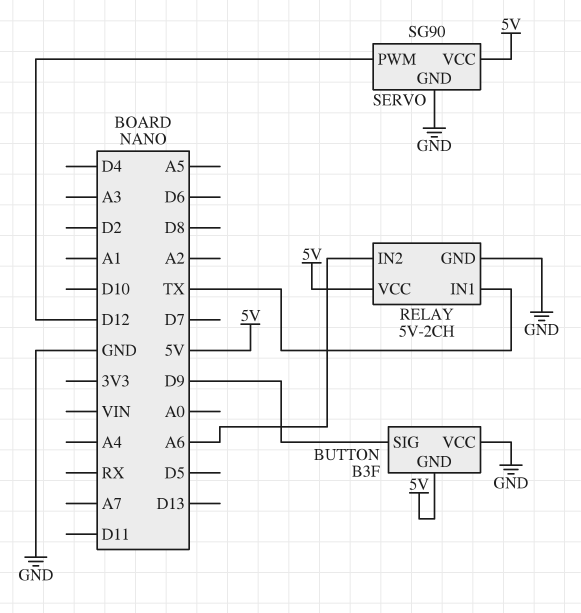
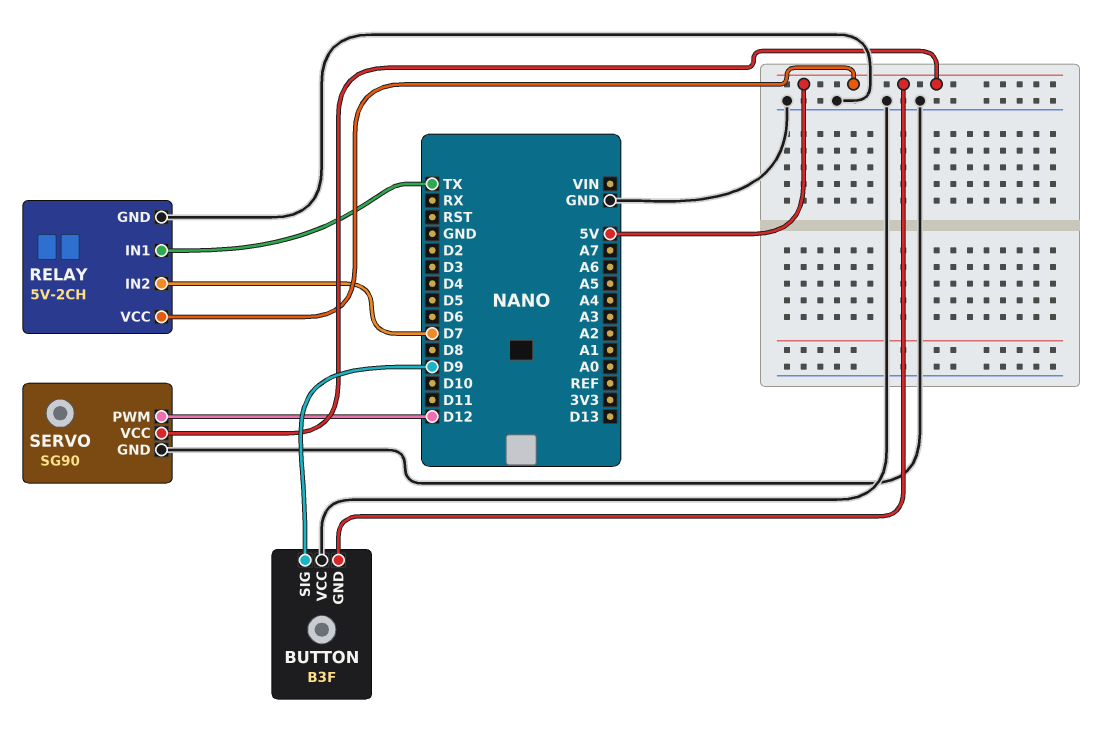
RELAY pin IN2: A6 -> D7

